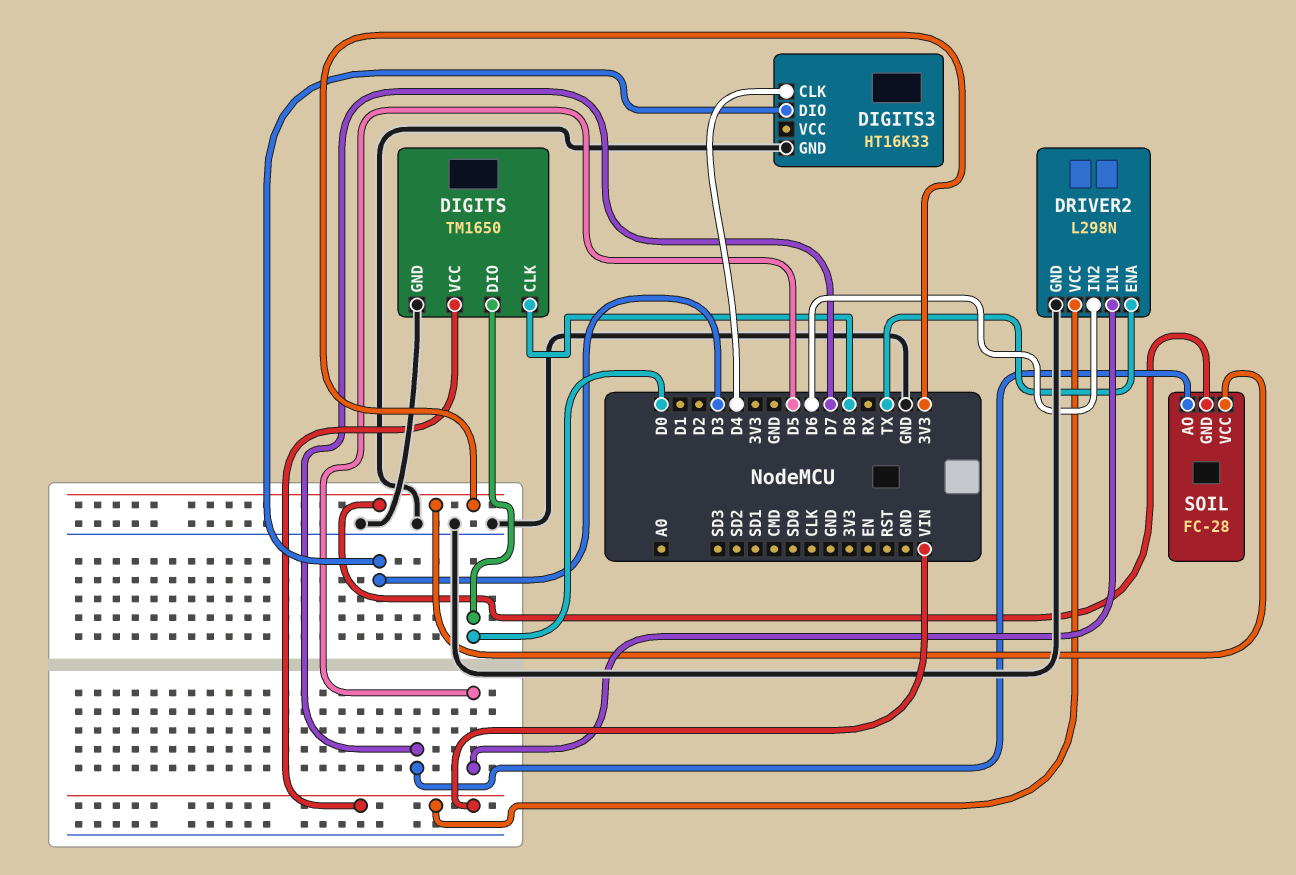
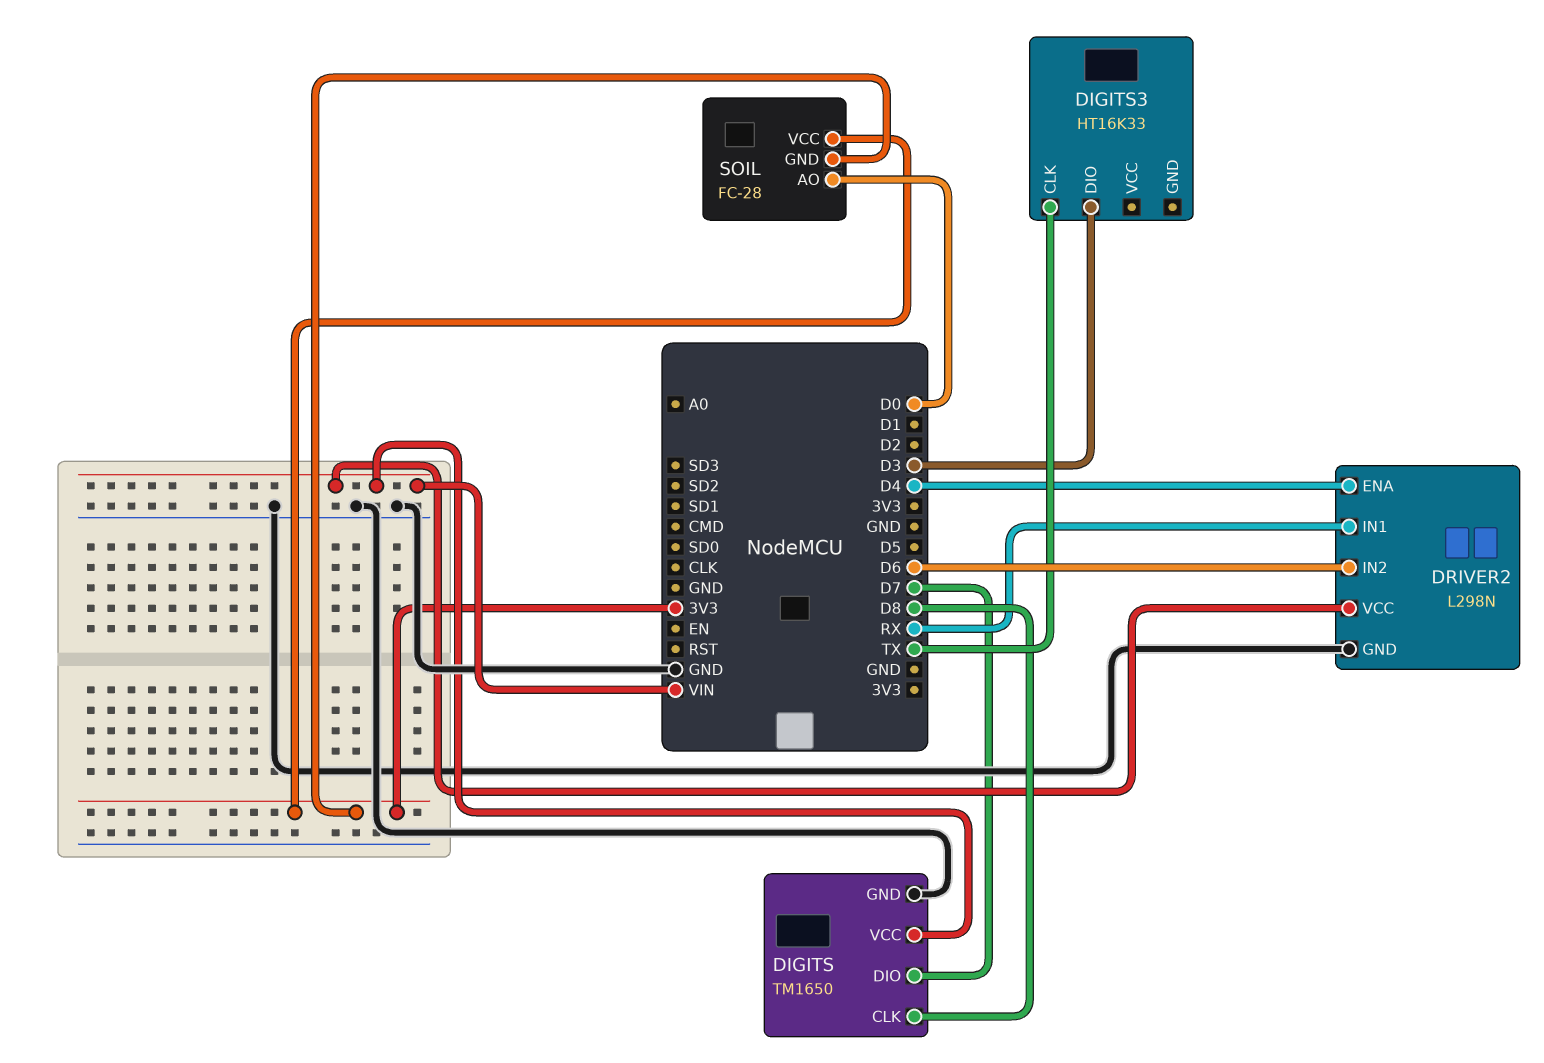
DIGITS pin DIO: D0 -> D7
DIGITS3 pin CLK: D4 -> TX
DIGITS3 pin GND: GND -> none
DRIVER2 pin ENA: TX -> D4
DRIVER2 pin IN1: D5 -> RX
SOIL pin AO: D7 -> D0

